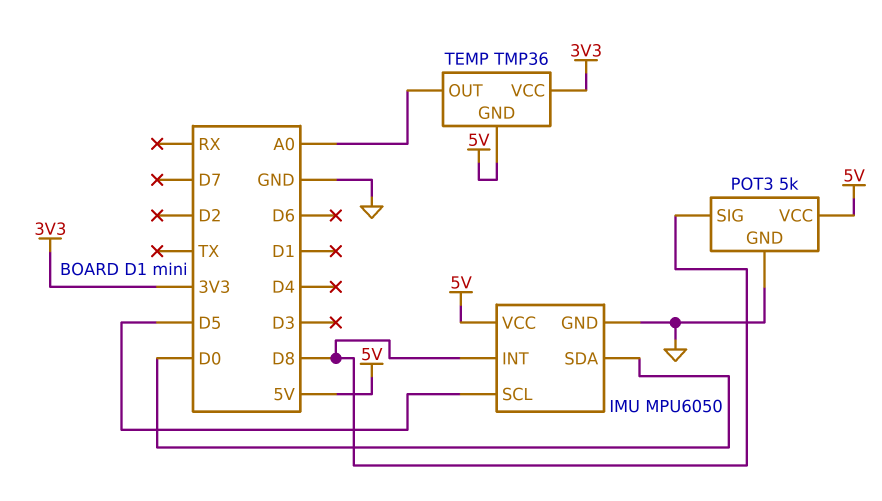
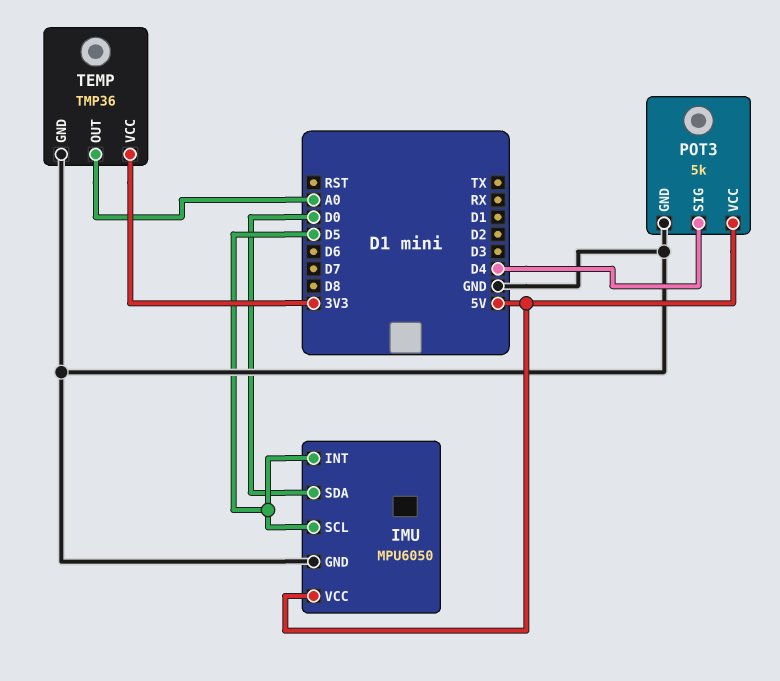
IMU pin INT: D8 -> D5
POT3 pin SIG: D8 -> D4
TEMP pin GND: 5V -> GND

